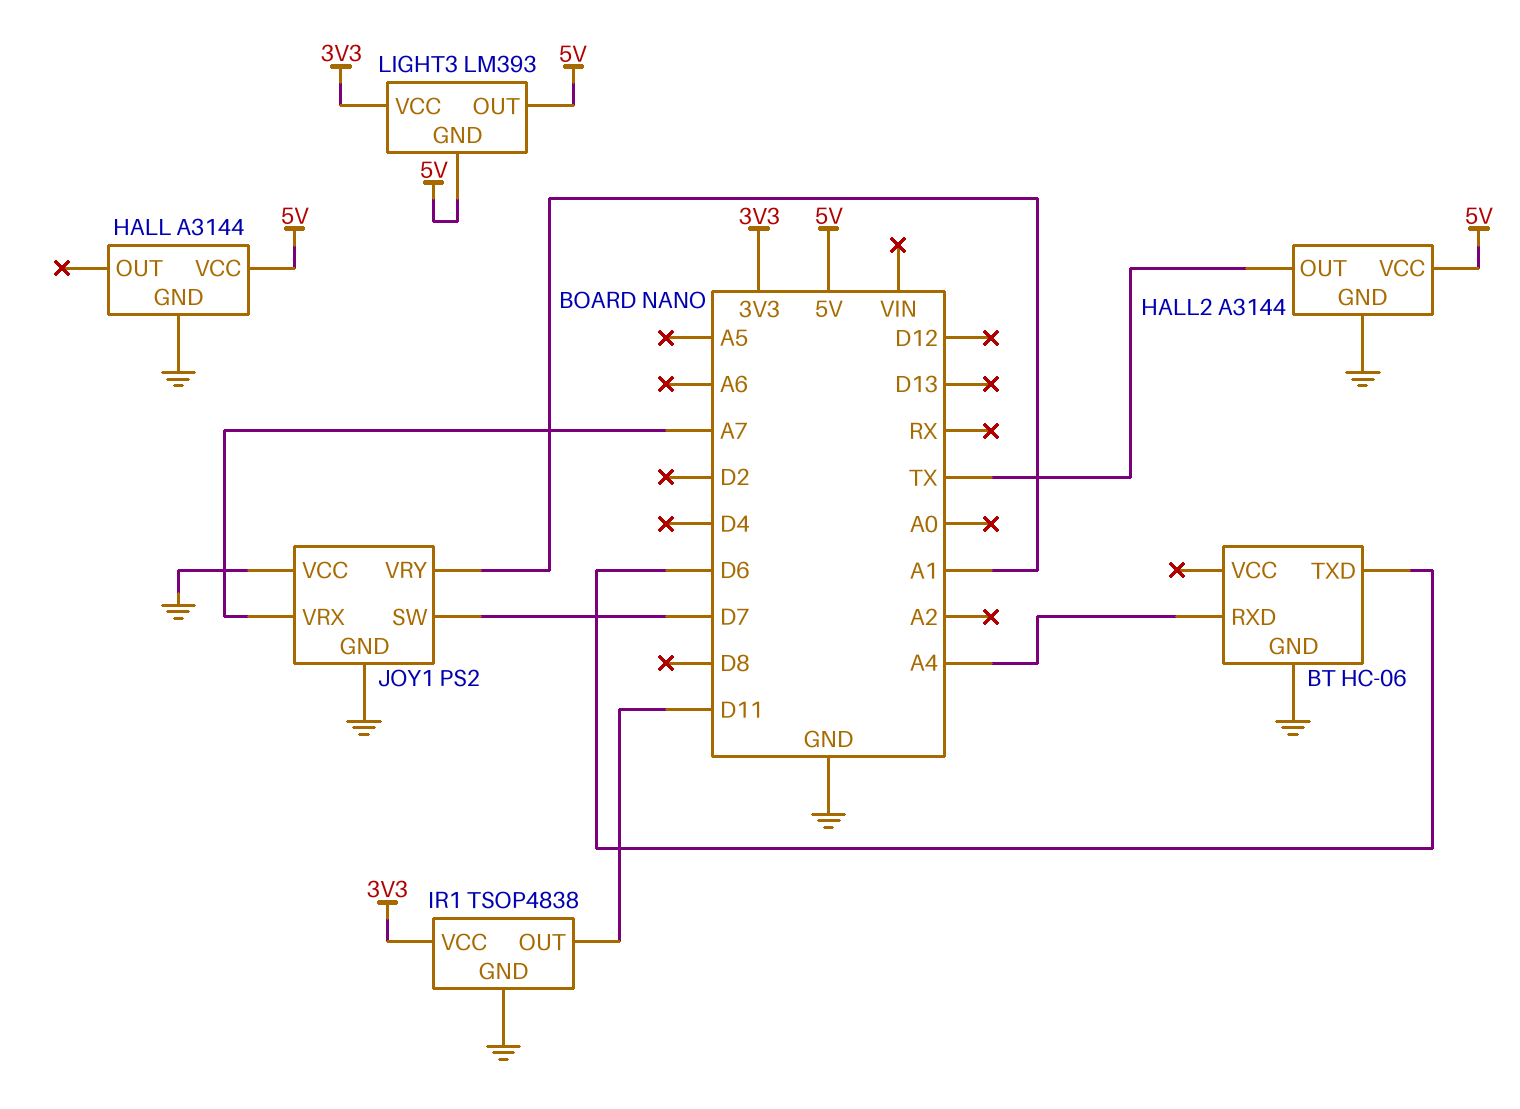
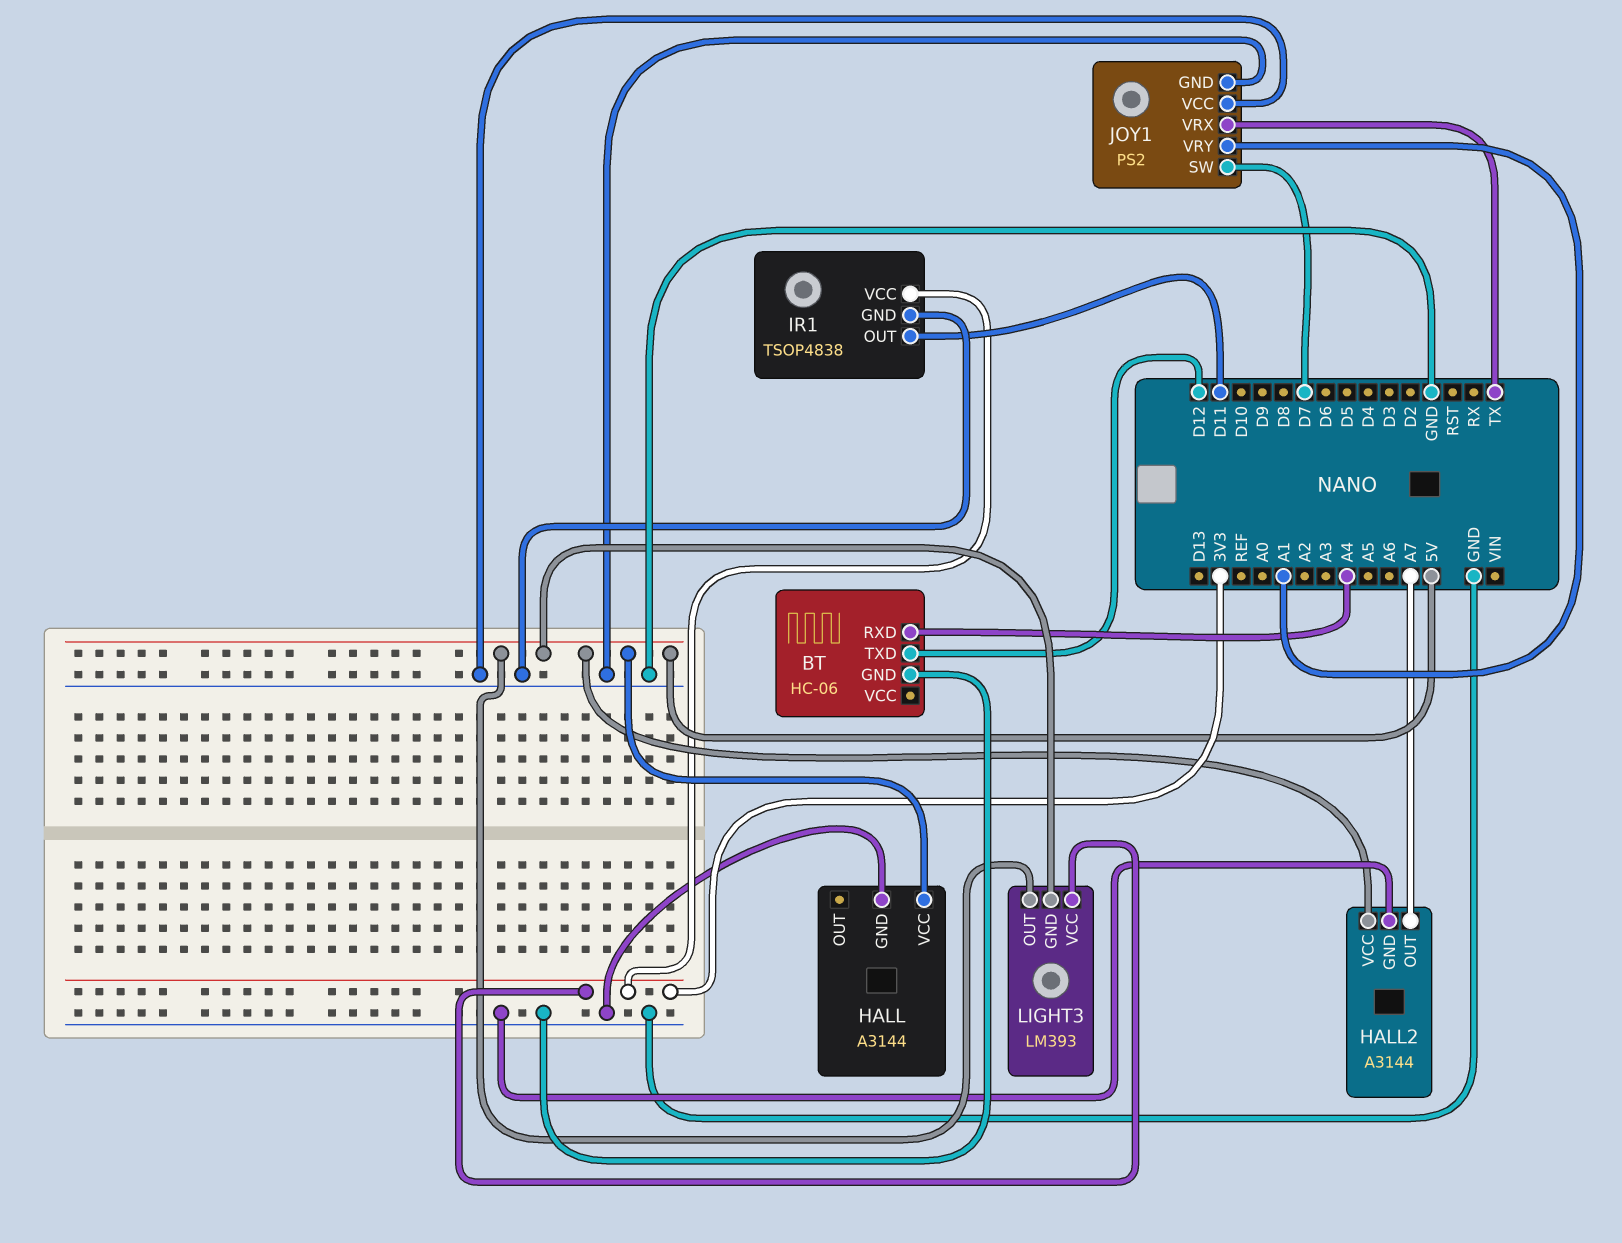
BT pin TXD: D6 -> D12
HALL2 pin OUT: TX -> A7
JOY1 pin VRX: A7 -> TX

